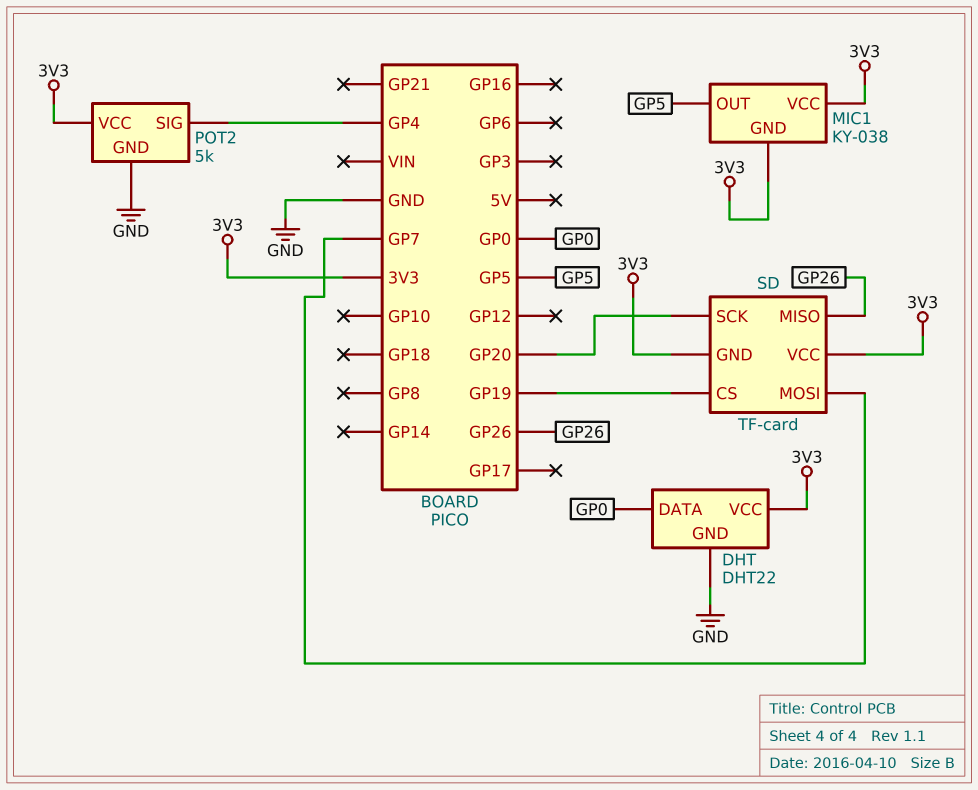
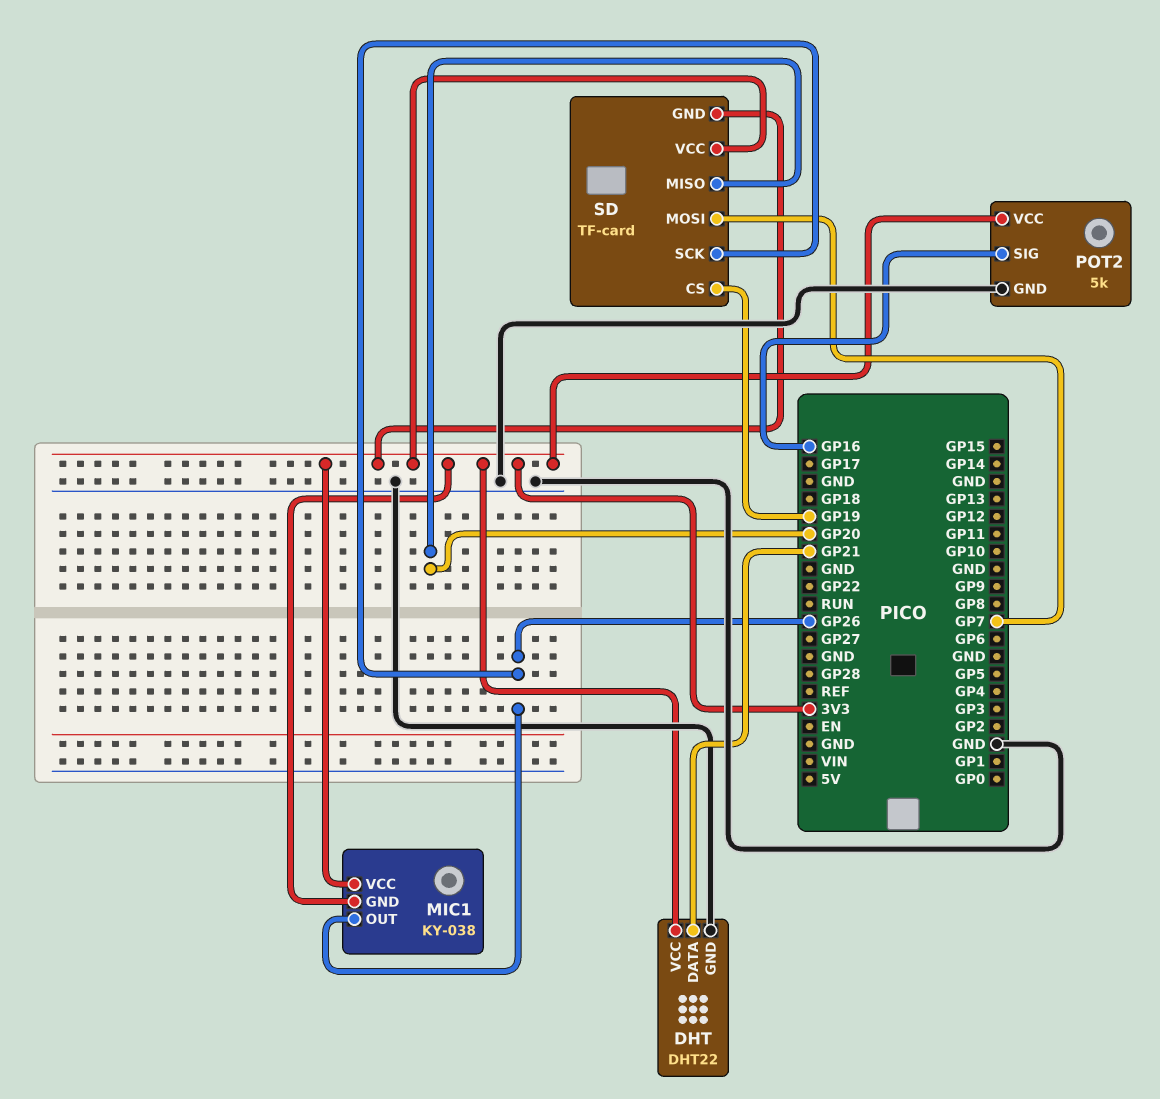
DHT pin DATA: GP0 -> GP21
MIC1 pin OUT: GP5 -> GP26
POT2 pin SIG: GP4 -> GP16
SD pin MISO: GP26 -> GP20
SD pin SCK: GP20 -> GP26

